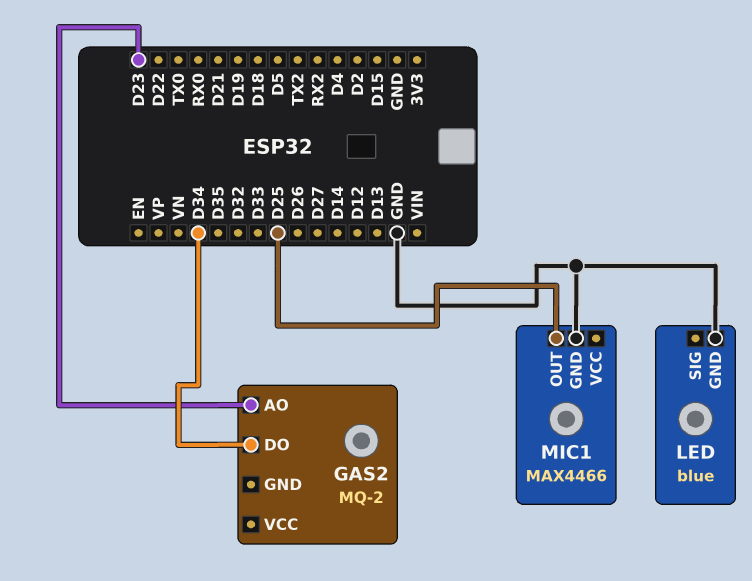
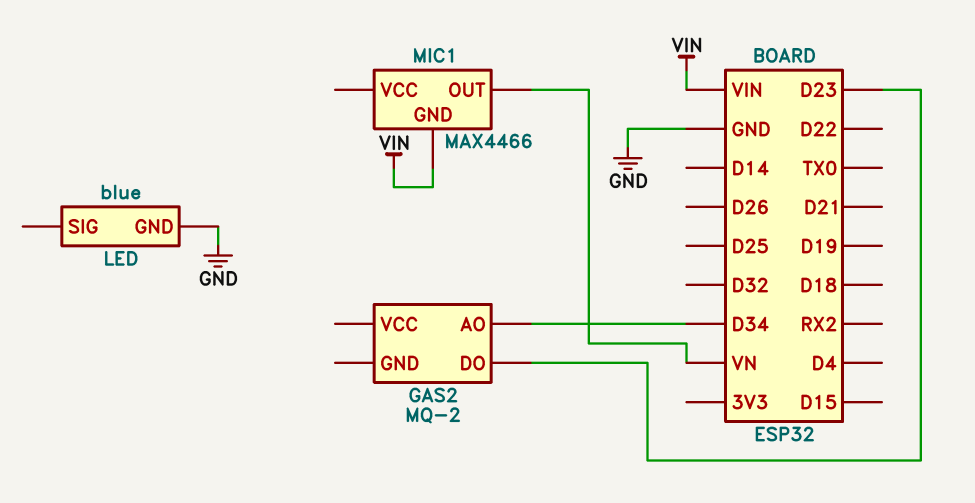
GAS2 pin AO: D23 -> D34
GAS2 pin DO: D34 -> D23
MIC1 pin GND: GND -> VIN
MIC1 pin OUT: D25 -> VN

